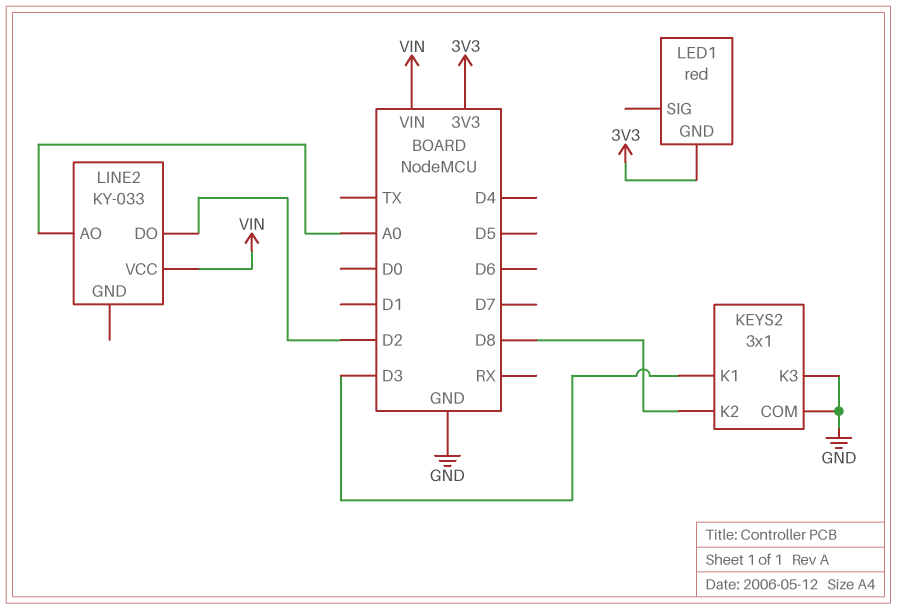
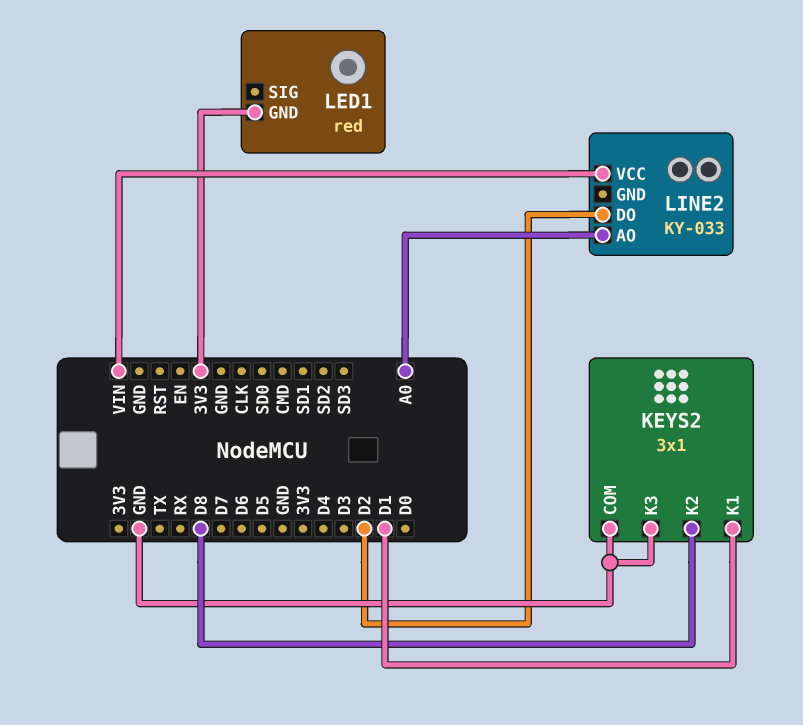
KEYS2 pin K1: D3 -> D1

